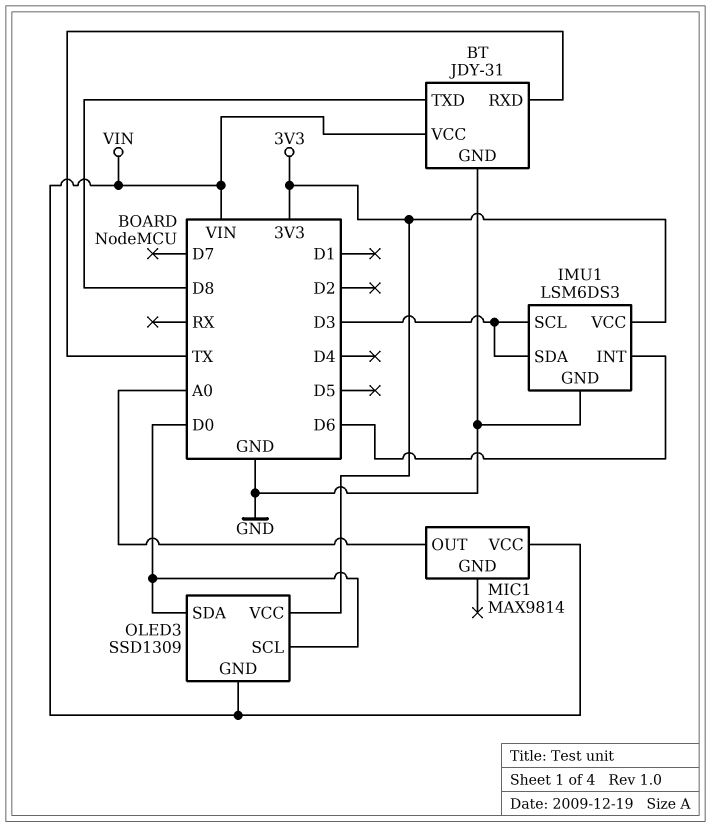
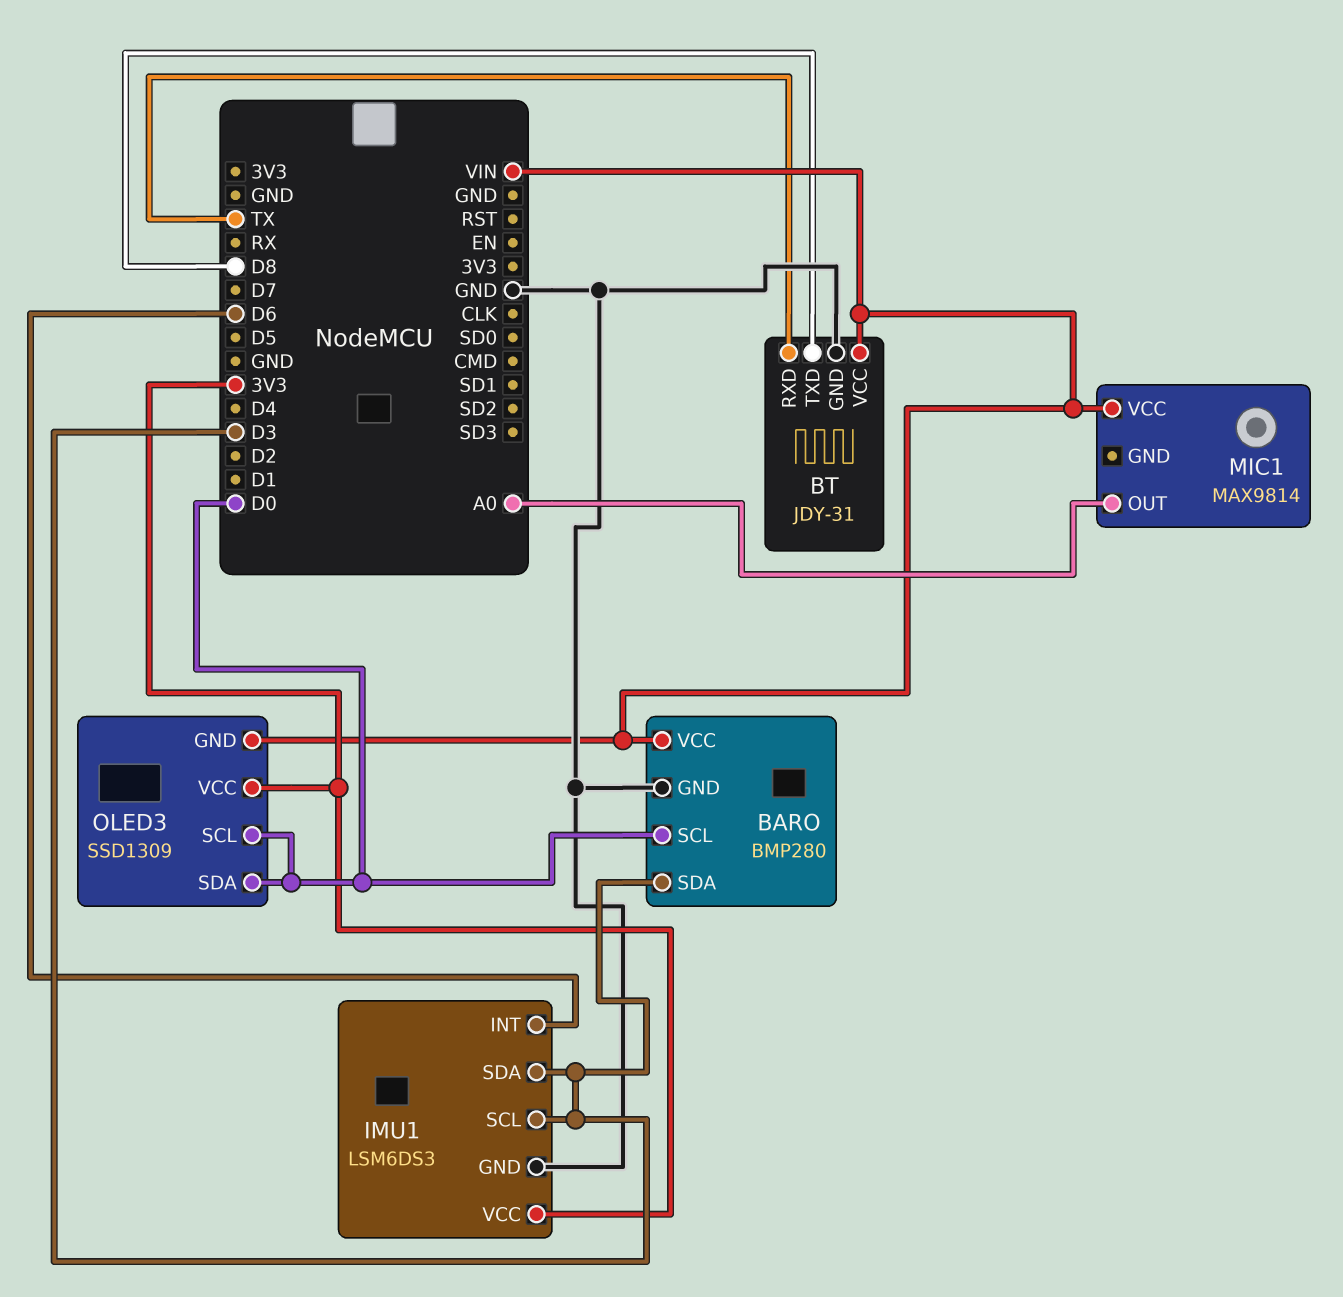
BARO: none -> BMP280
BARO pin GND: none -> GND
BARO pin SCL: none -> D0
BARO pin SDA: none -> D3
BARO pin VCC: none -> VIN

